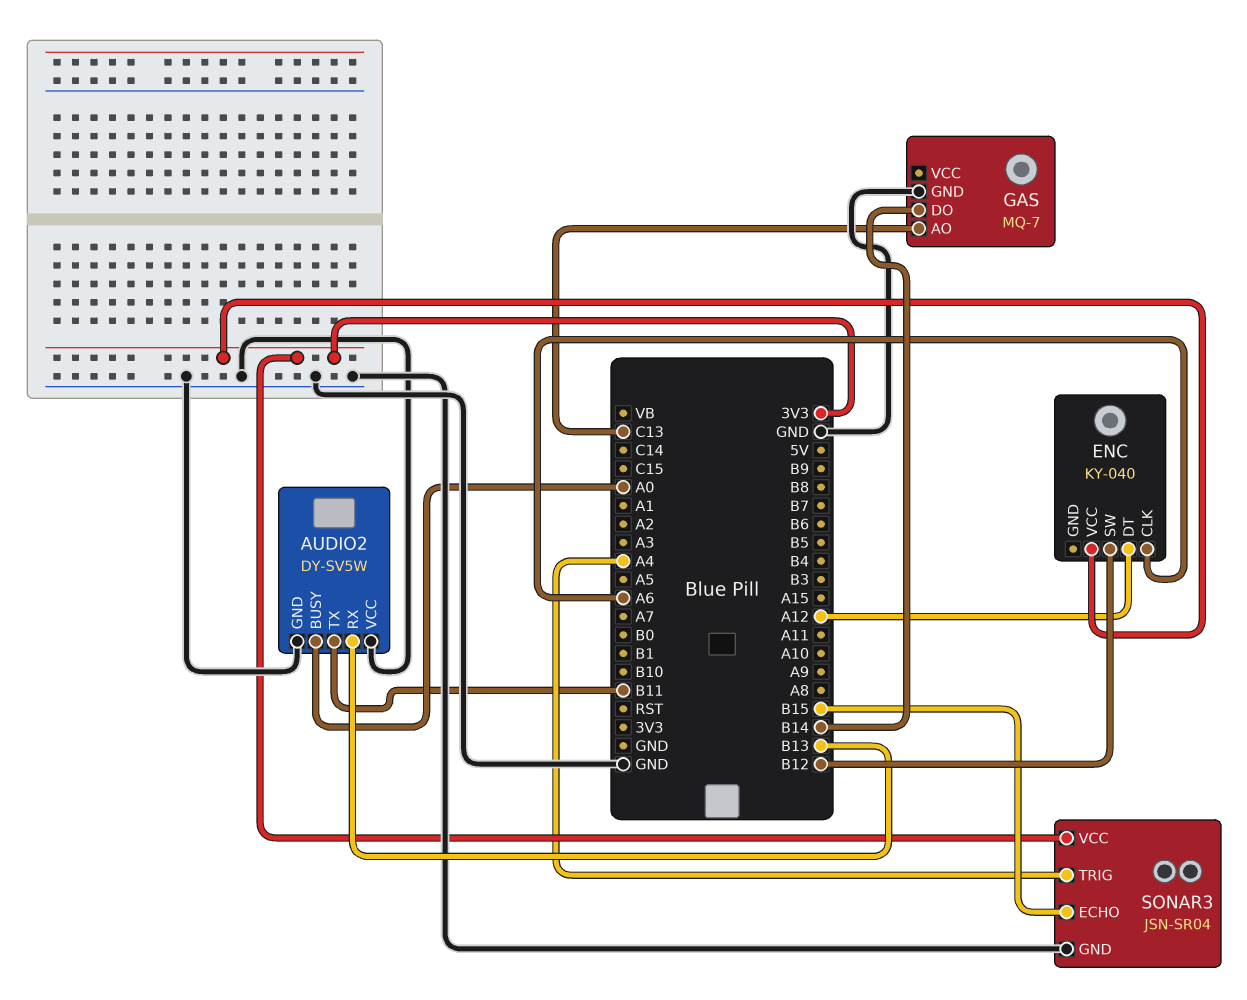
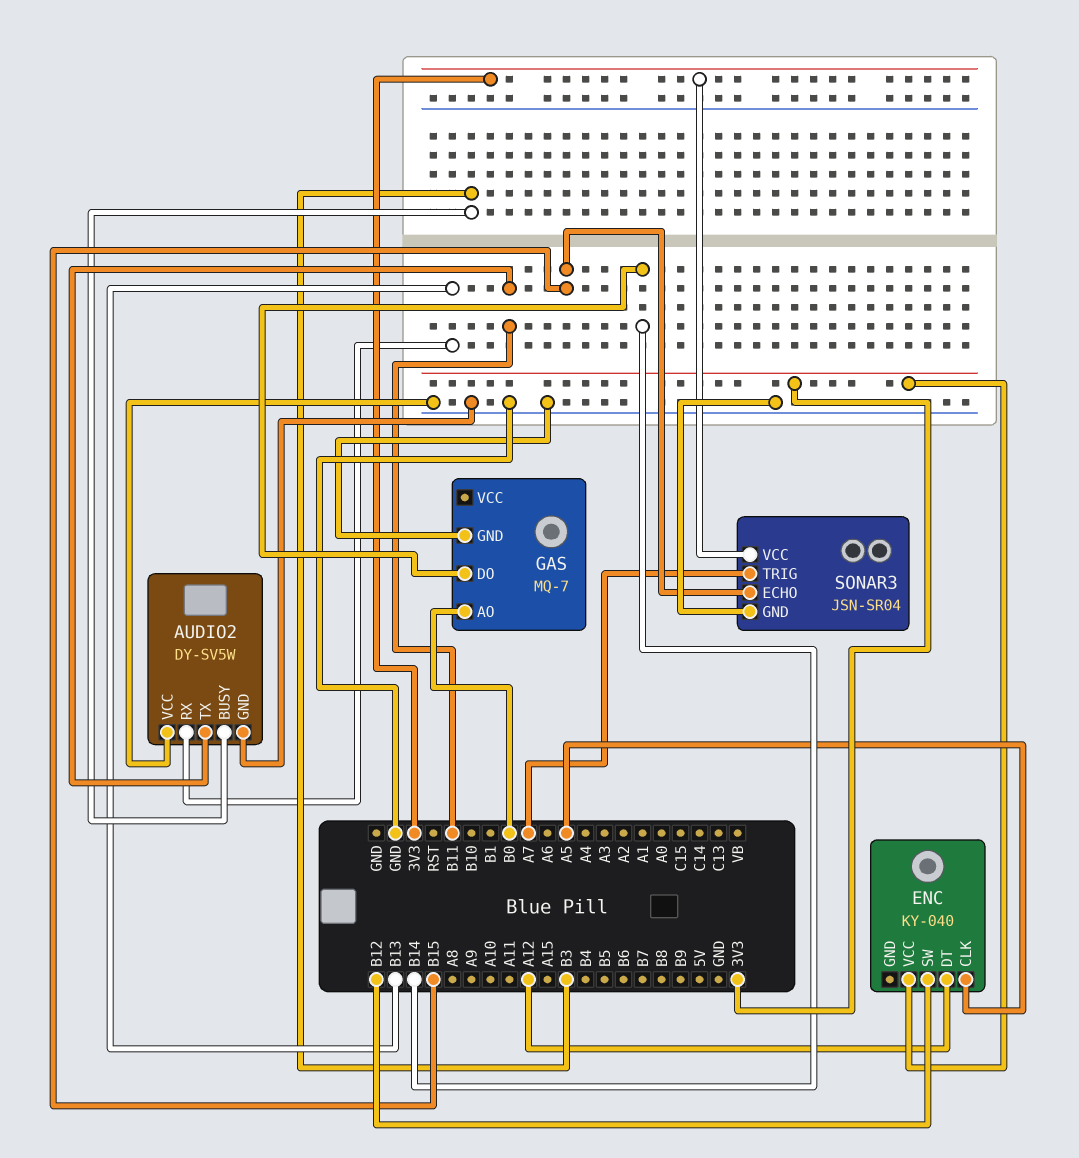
AUDIO2 pin BUSY: A0 -> B3
ENC pin CLK: A6 -> A5
GAS pin AO: C13 -> B0
SONAR3 pin TRIG: A4 -> A7

